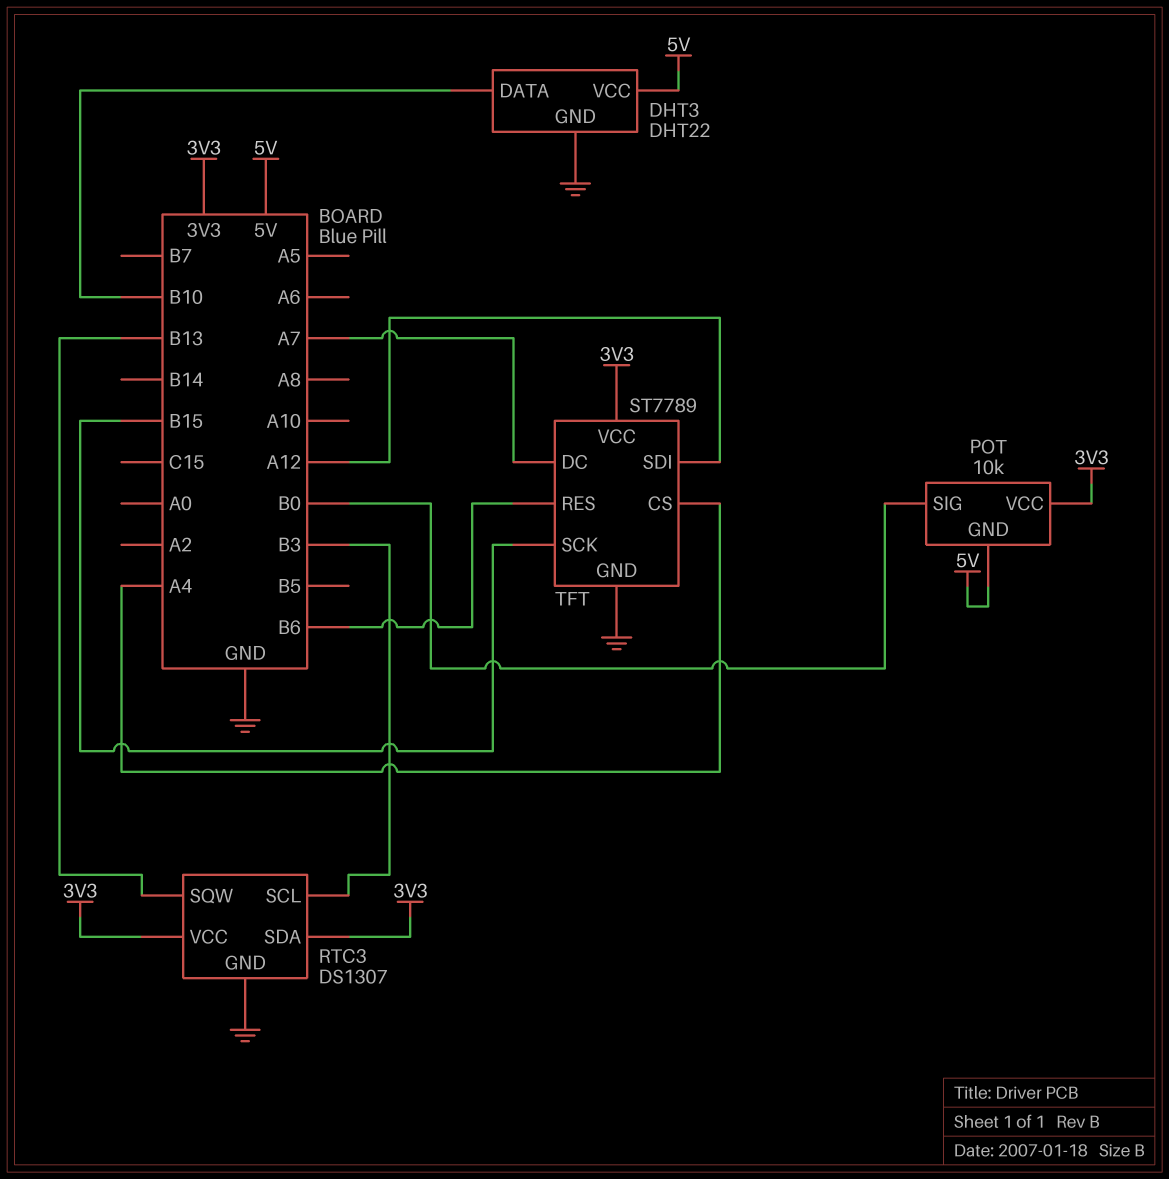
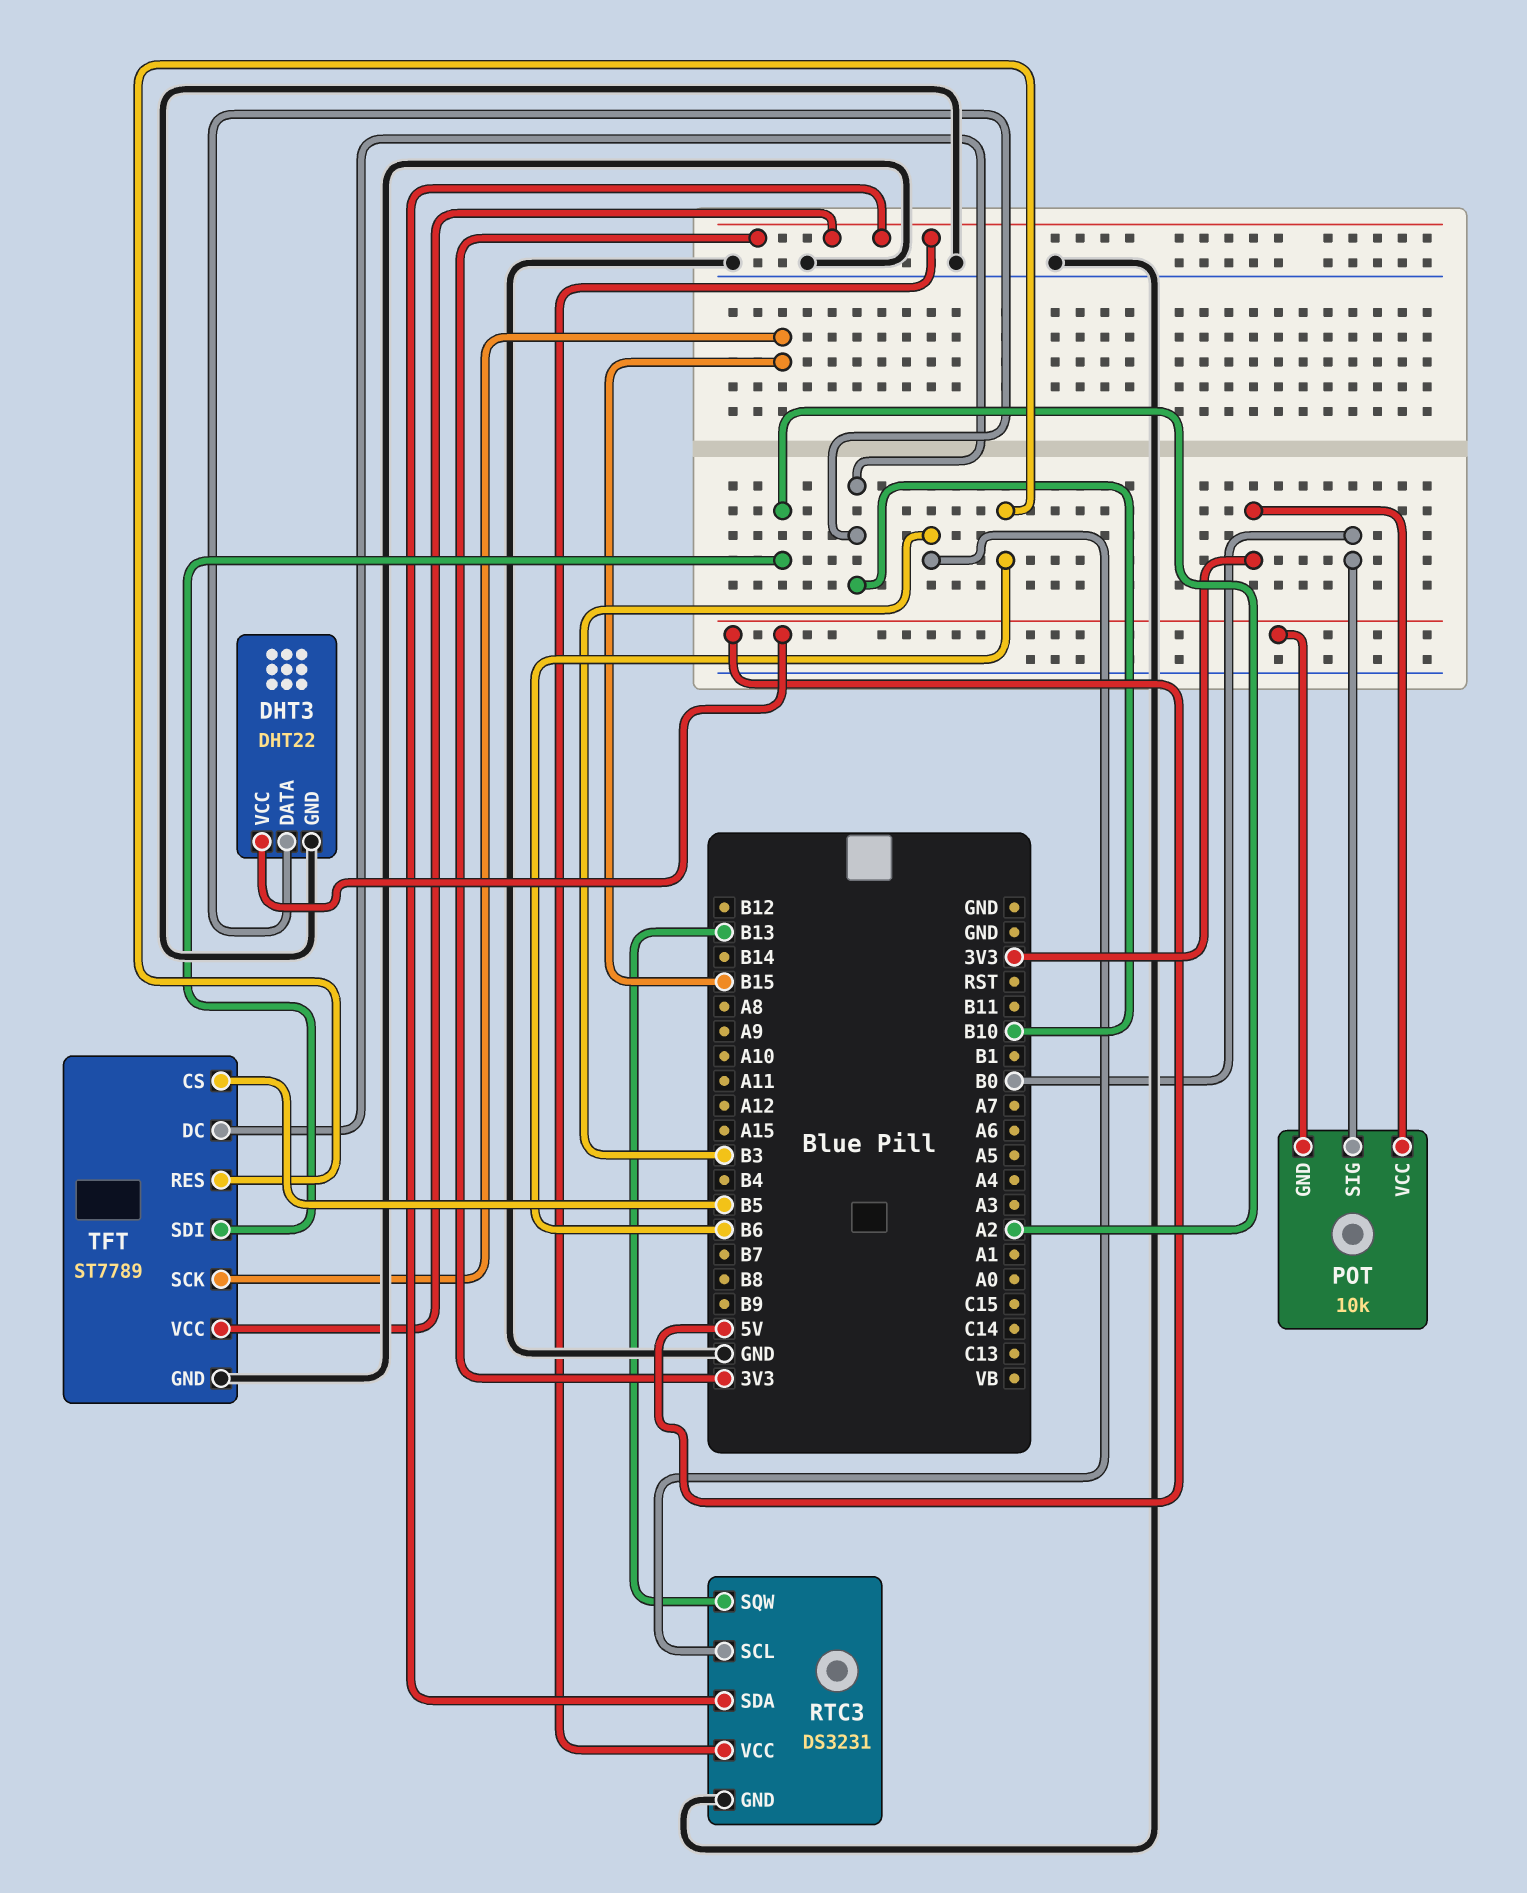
RTC3: DS1307 -> DS3231
TFT pin CS: A4 -> B5
TFT pin DC: A7 -> B10
TFT pin SDI: A12 -> A2

